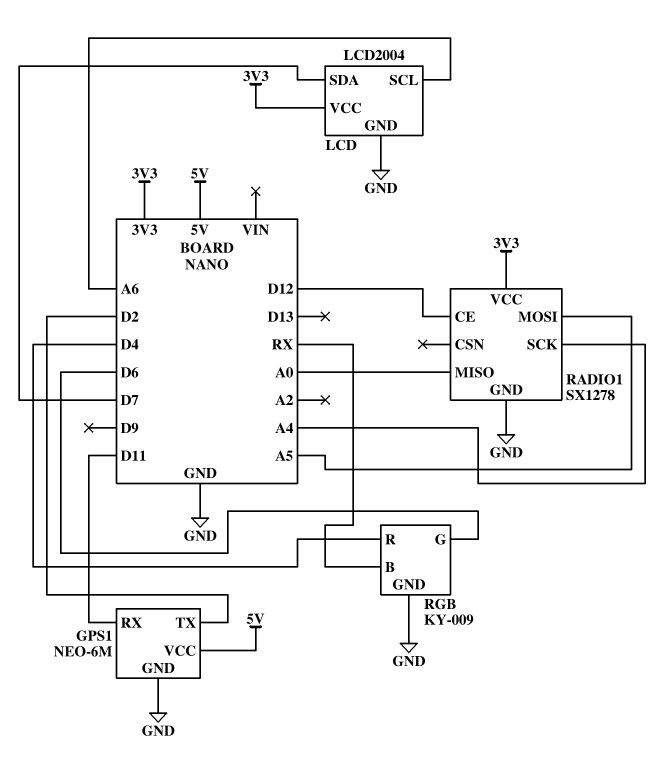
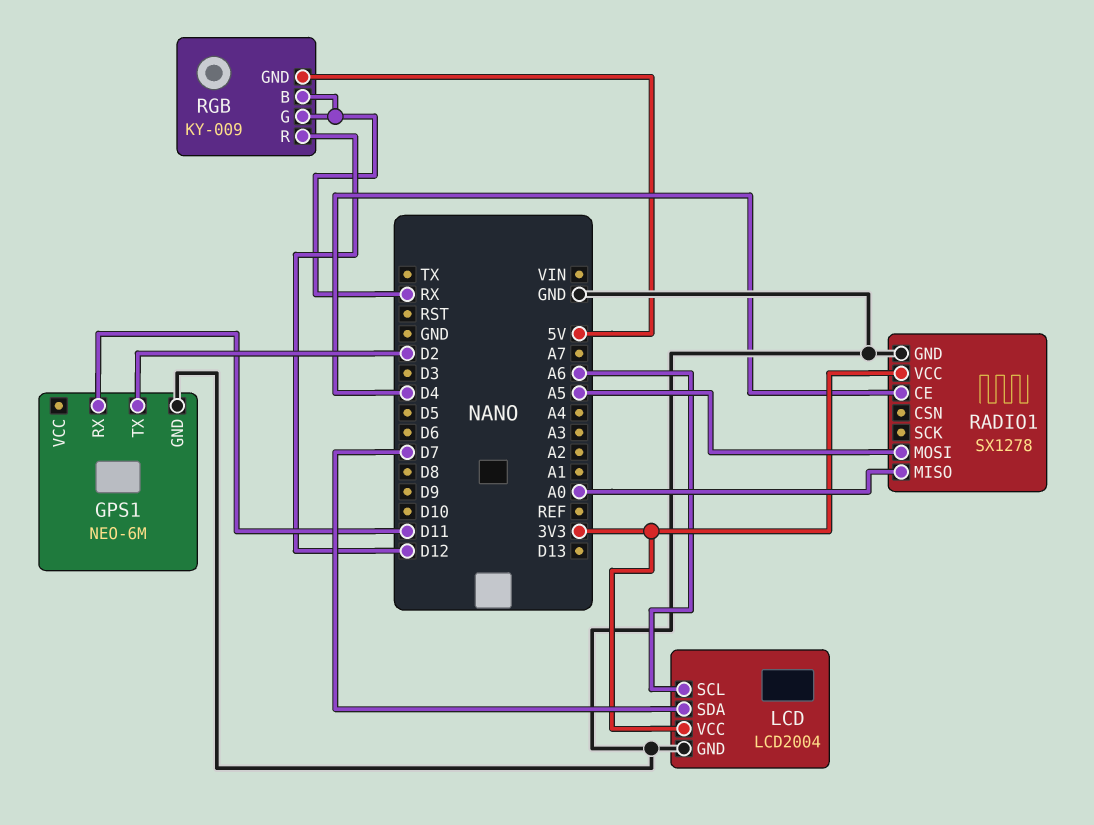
GPS1 pin VCC: 5V -> none
RADIO1 pin CE: D12 -> D4
RADIO1 pin SCK: A4 -> none
RGB pin G: D6 -> RX
RGB pin GND: GND -> 5V
RGB pin R: D4 -> D12

